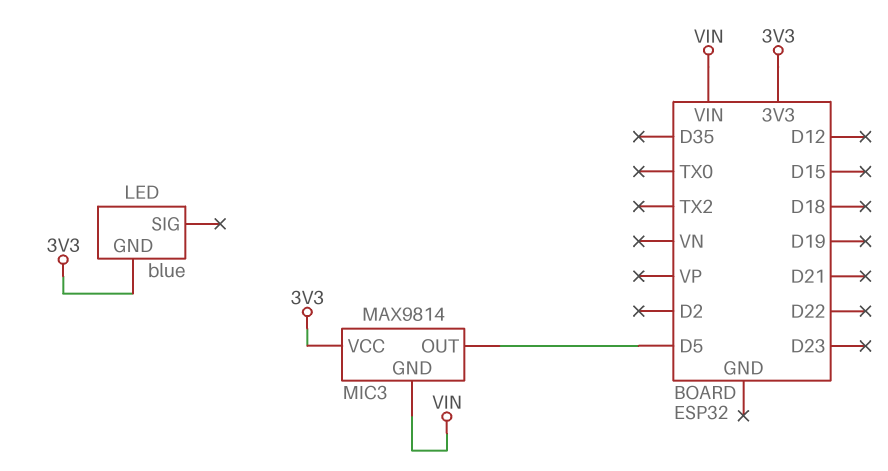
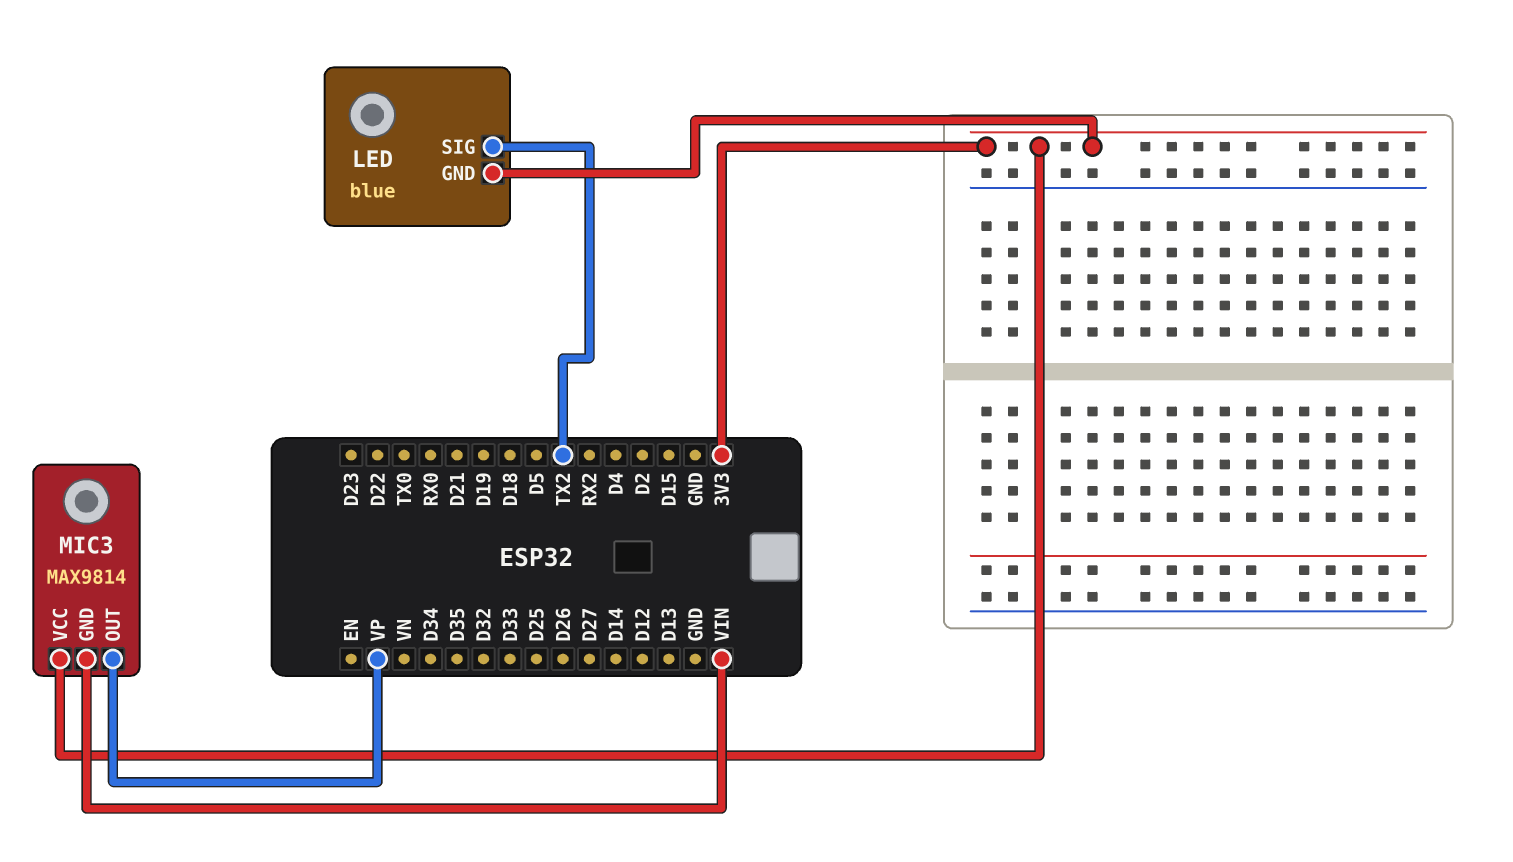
LED pin SIG: none -> TX2
MIC3 pin OUT: D5 -> VP

